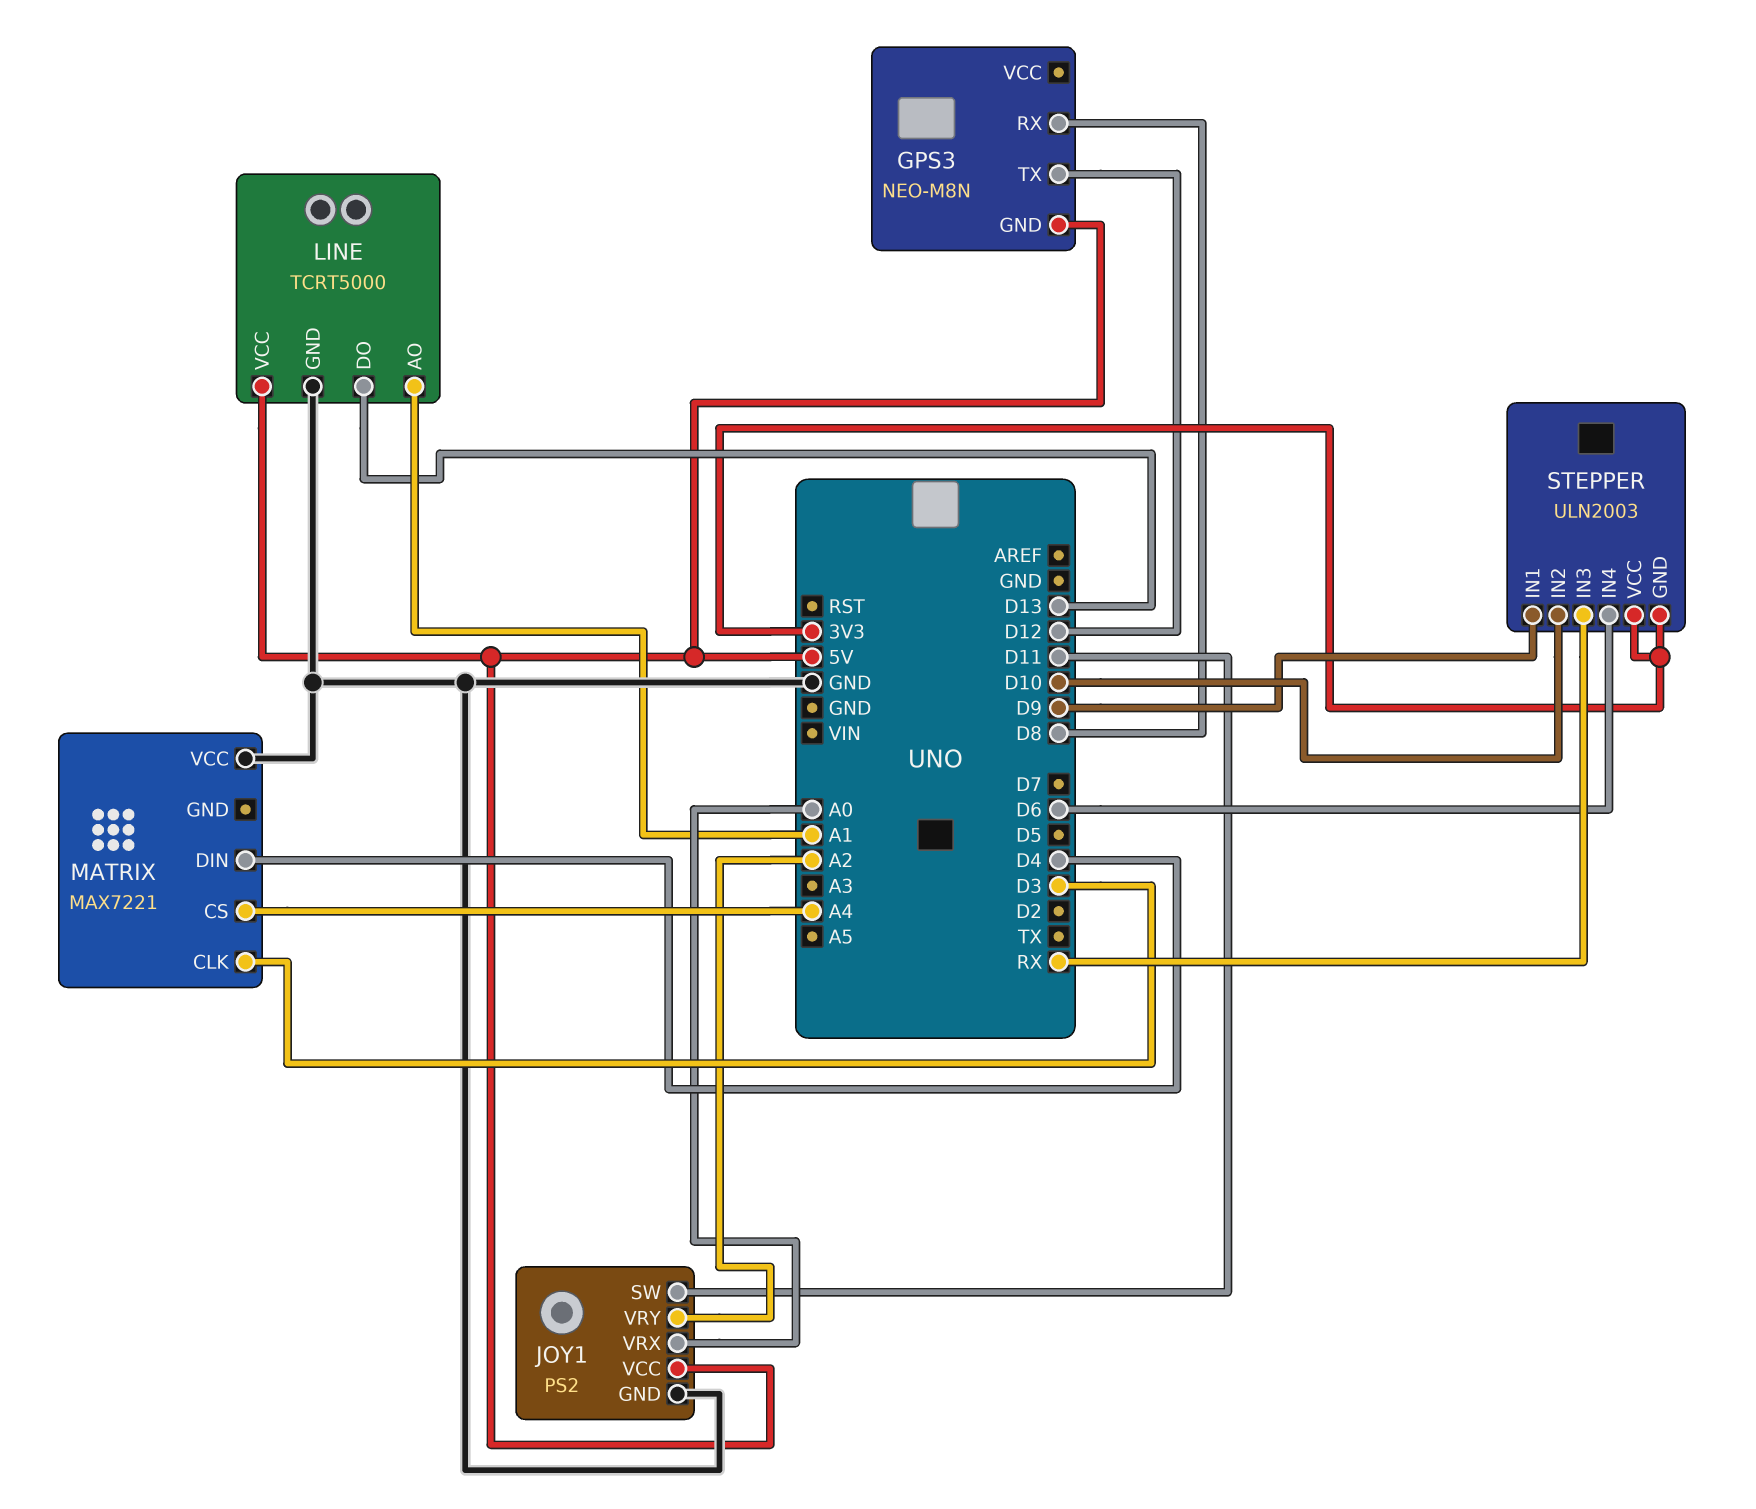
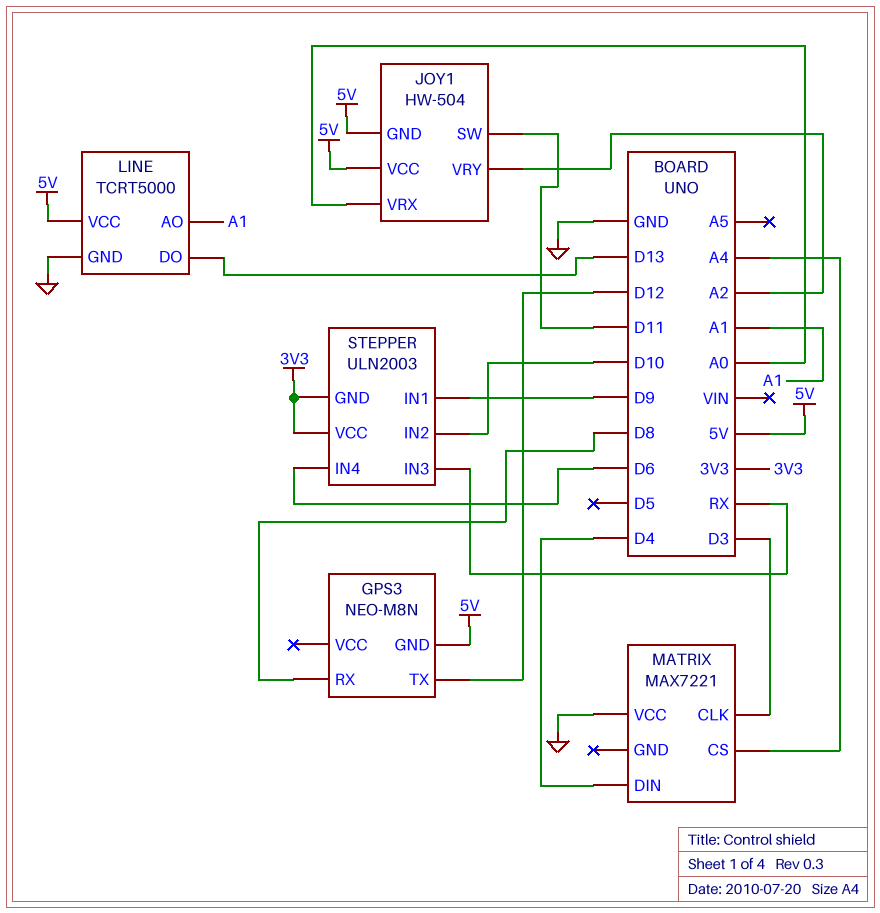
JOY1: PS2 -> HW-504
JOY1 pin GND: GND -> 5V

